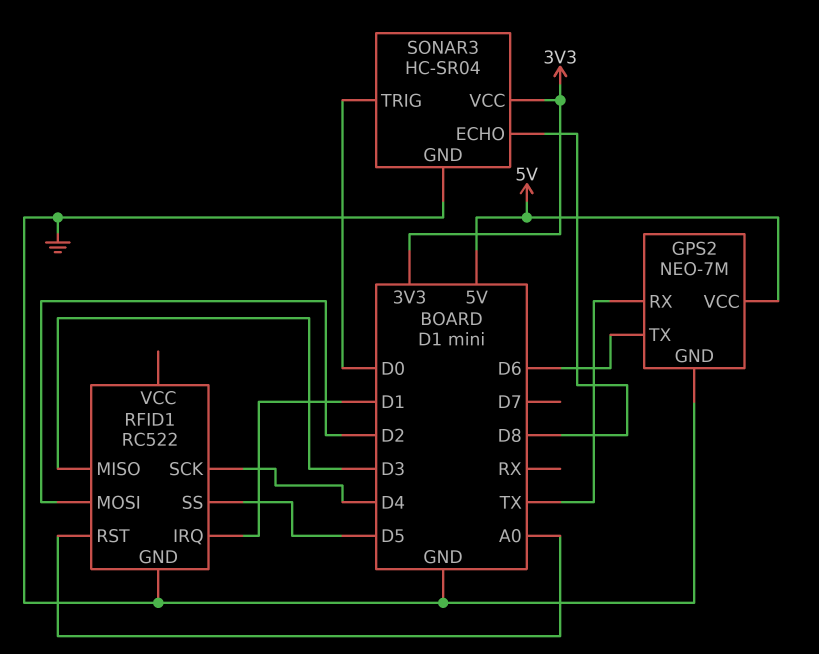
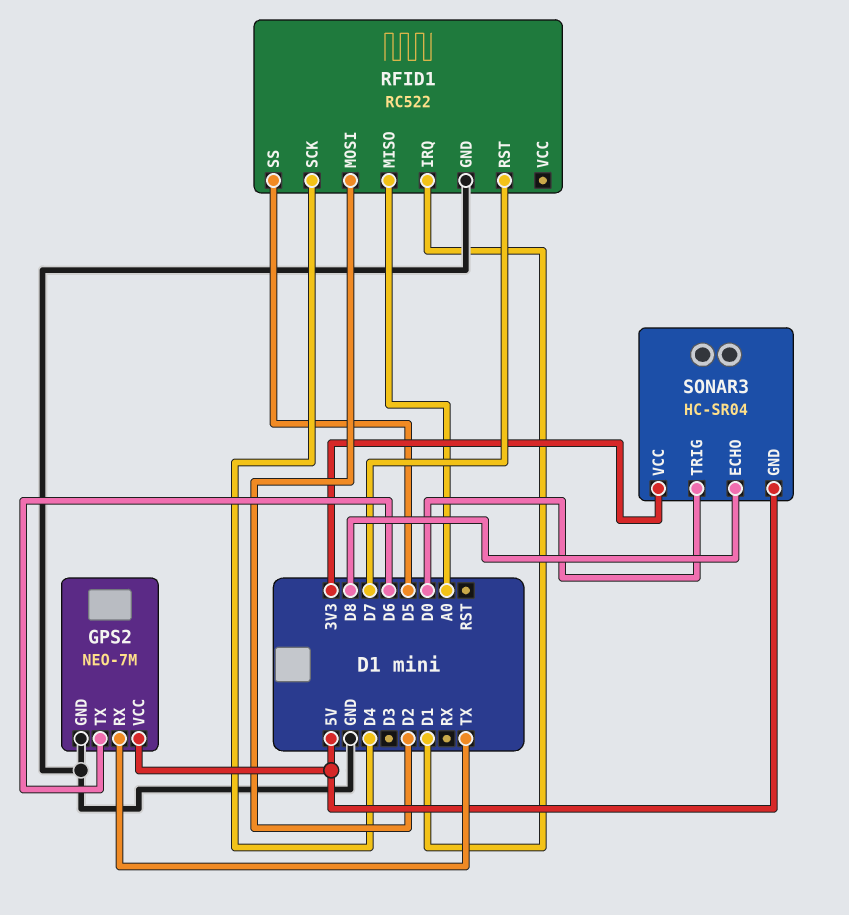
RFID1 pin MISO: D3 -> A0
RFID1 pin RST: A0 -> D7
SONAR3 pin GND: GND -> 5V

